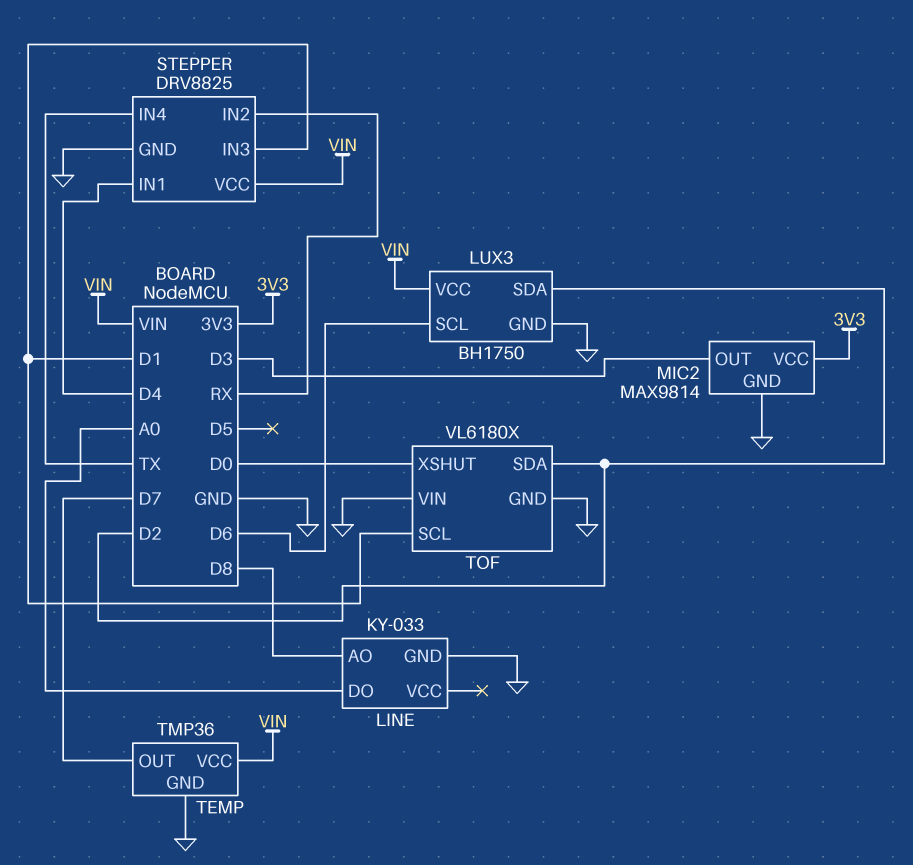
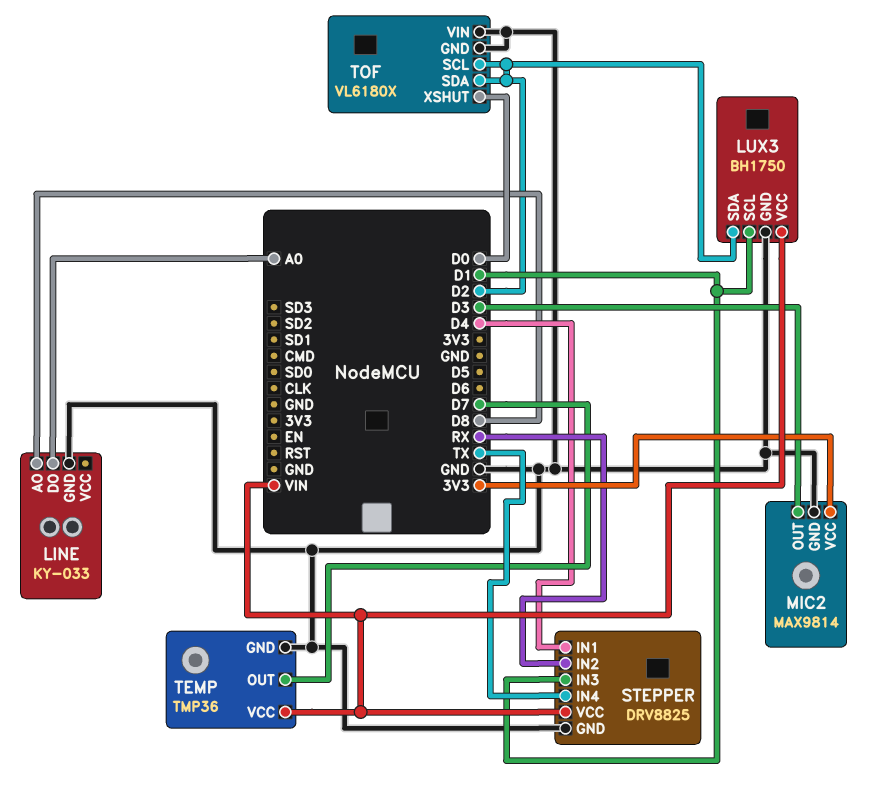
LUX3 pin SCL: D6 -> D1
TOF pin SCL: D1 -> D2

